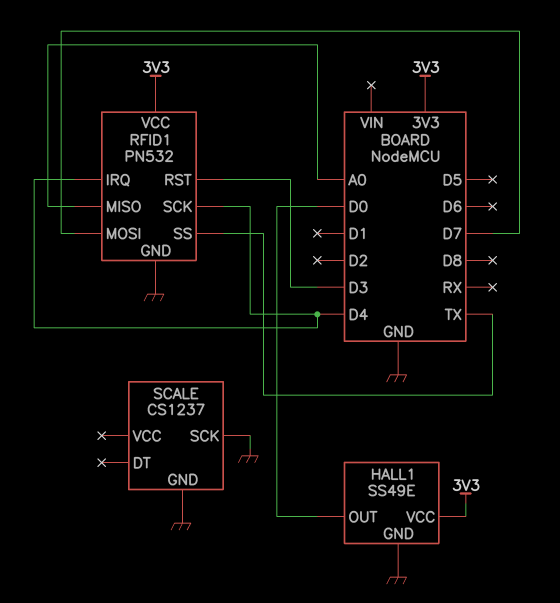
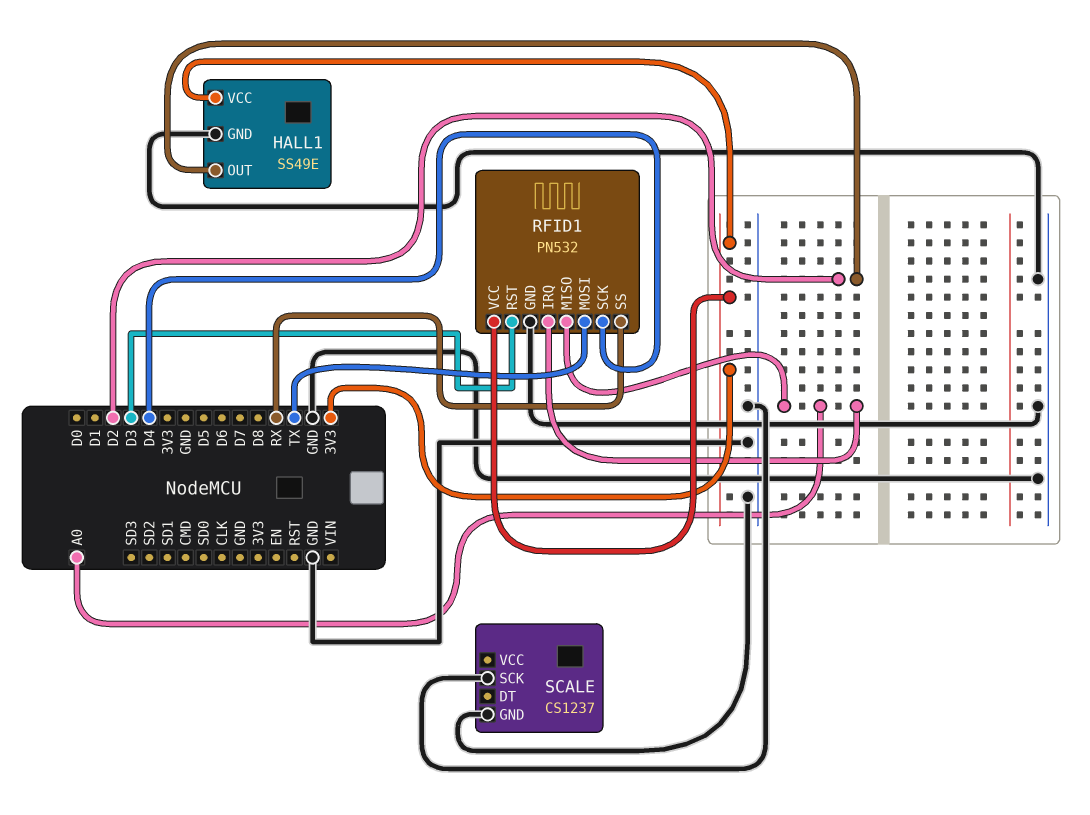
HALL1 pin OUT: D0 -> D2
RFID1 pin IRQ: D4 -> A0
RFID1 pin MOSI: D7 -> TX
RFID1 pin SS: TX -> RX

